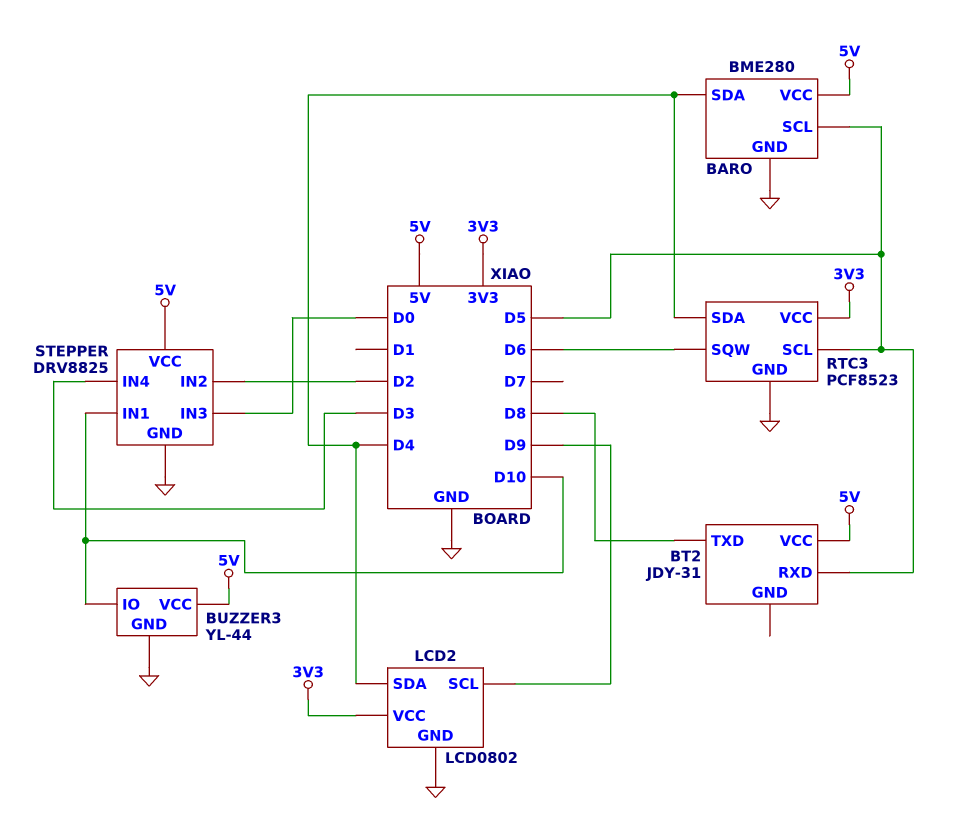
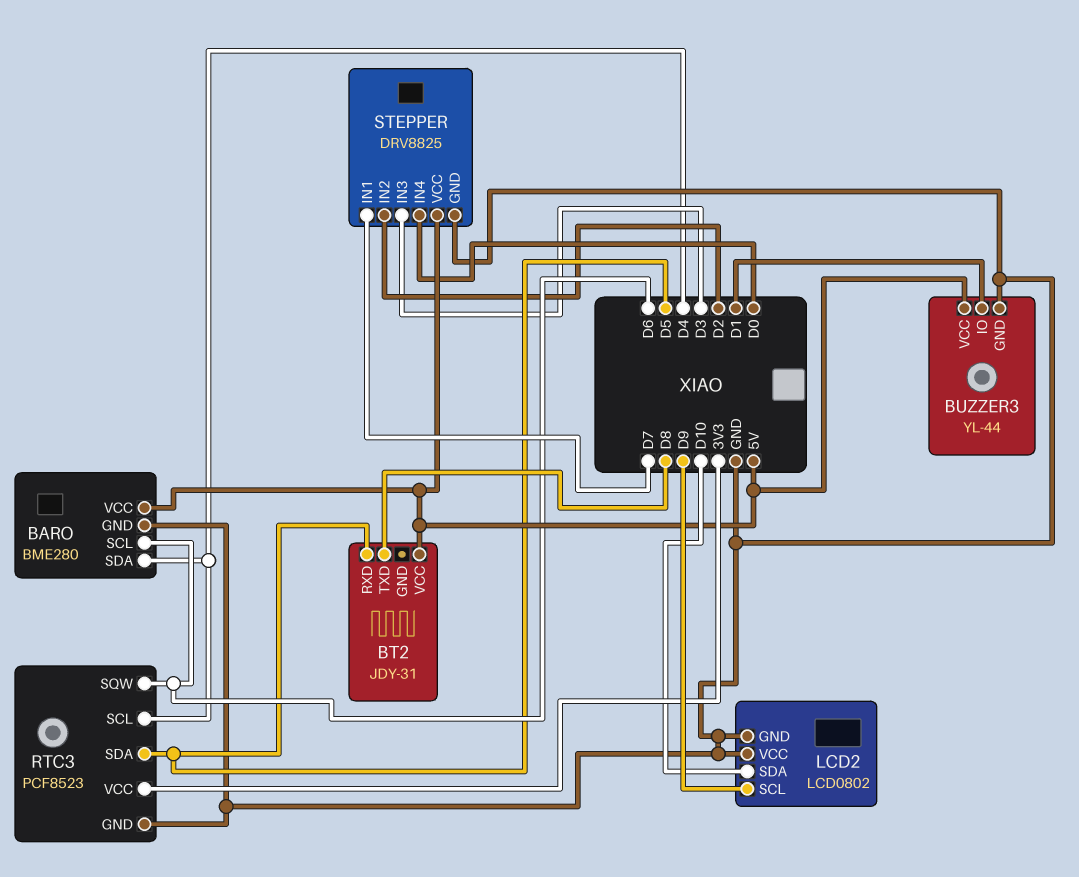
BARO pin SCL: D5 -> D6
BUZZER3 pin IO: D10 -> D1
LCD2 pin SDA: D4 -> D10
LCD2 pin VCC: 3V3 -> GND
RTC3 pin SCL: D5 -> D4
RTC3 pin SDA: D4 -> D5
STEPPER pin IN1: D10 -> D7
STEPPER pin IN3: D0 -> D3
STEPPER pin IN4: D3 -> D0

